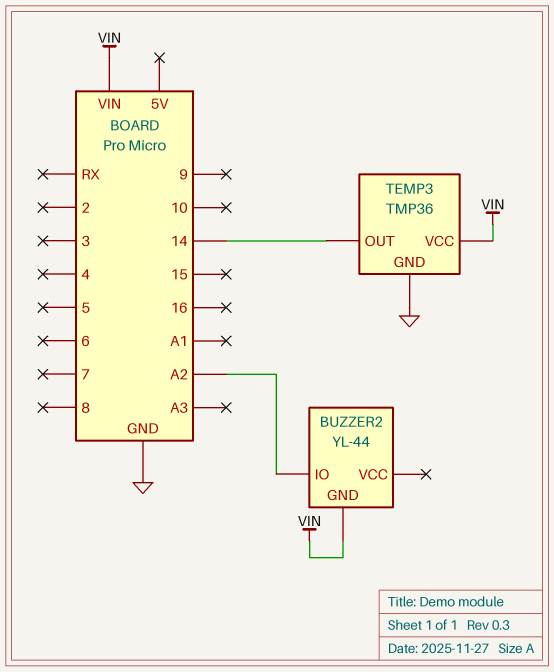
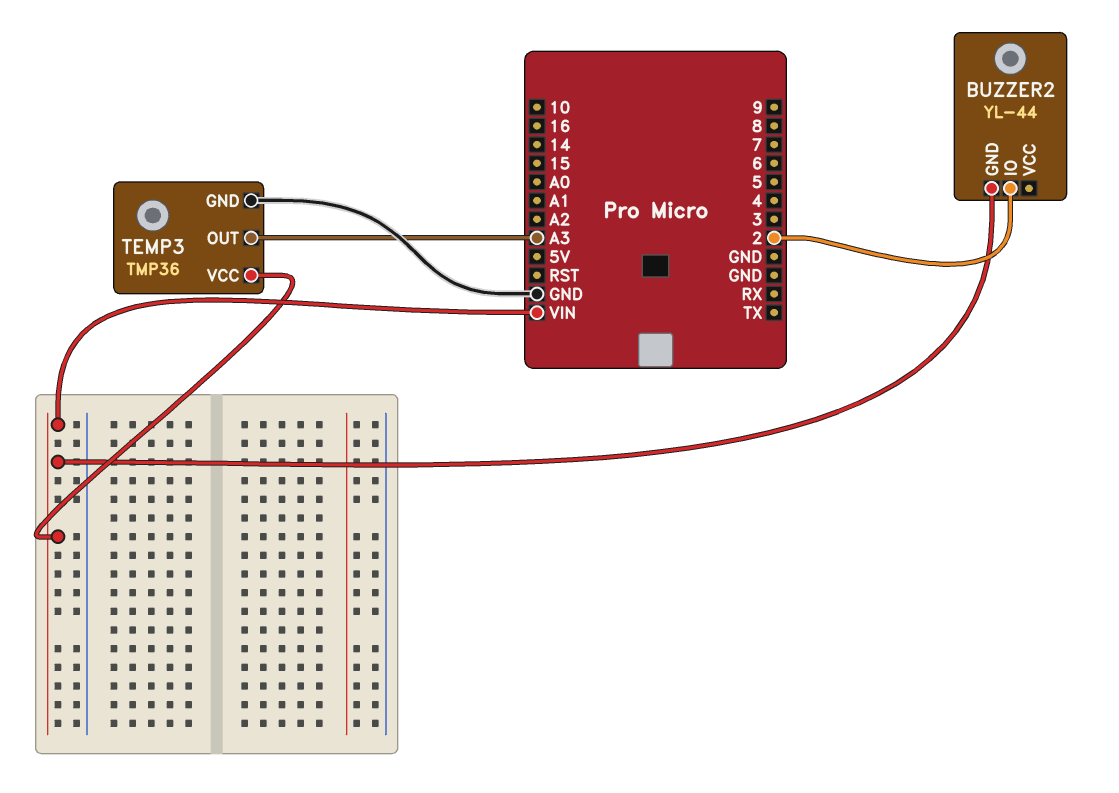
BUZZER2 pin IO: A2 -> 2
TEMP3 pin OUT: 14 -> A3

